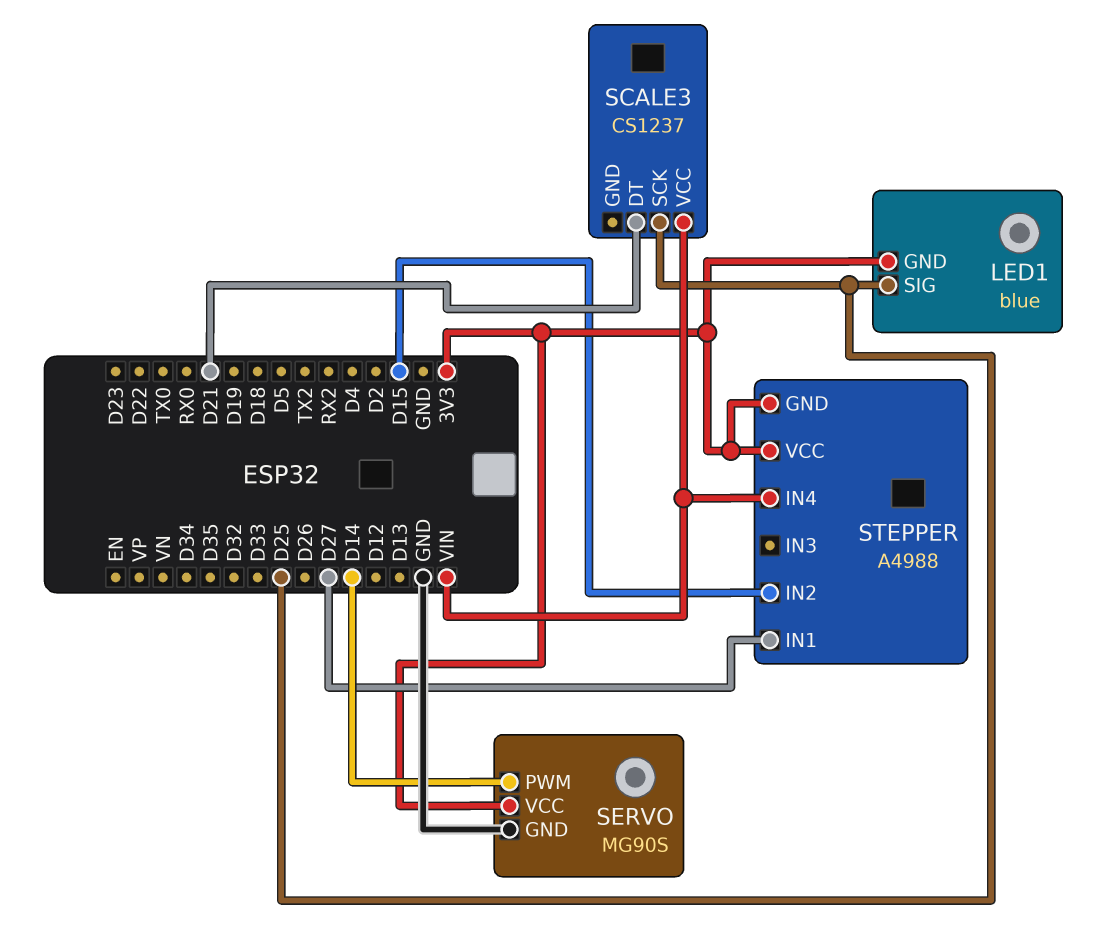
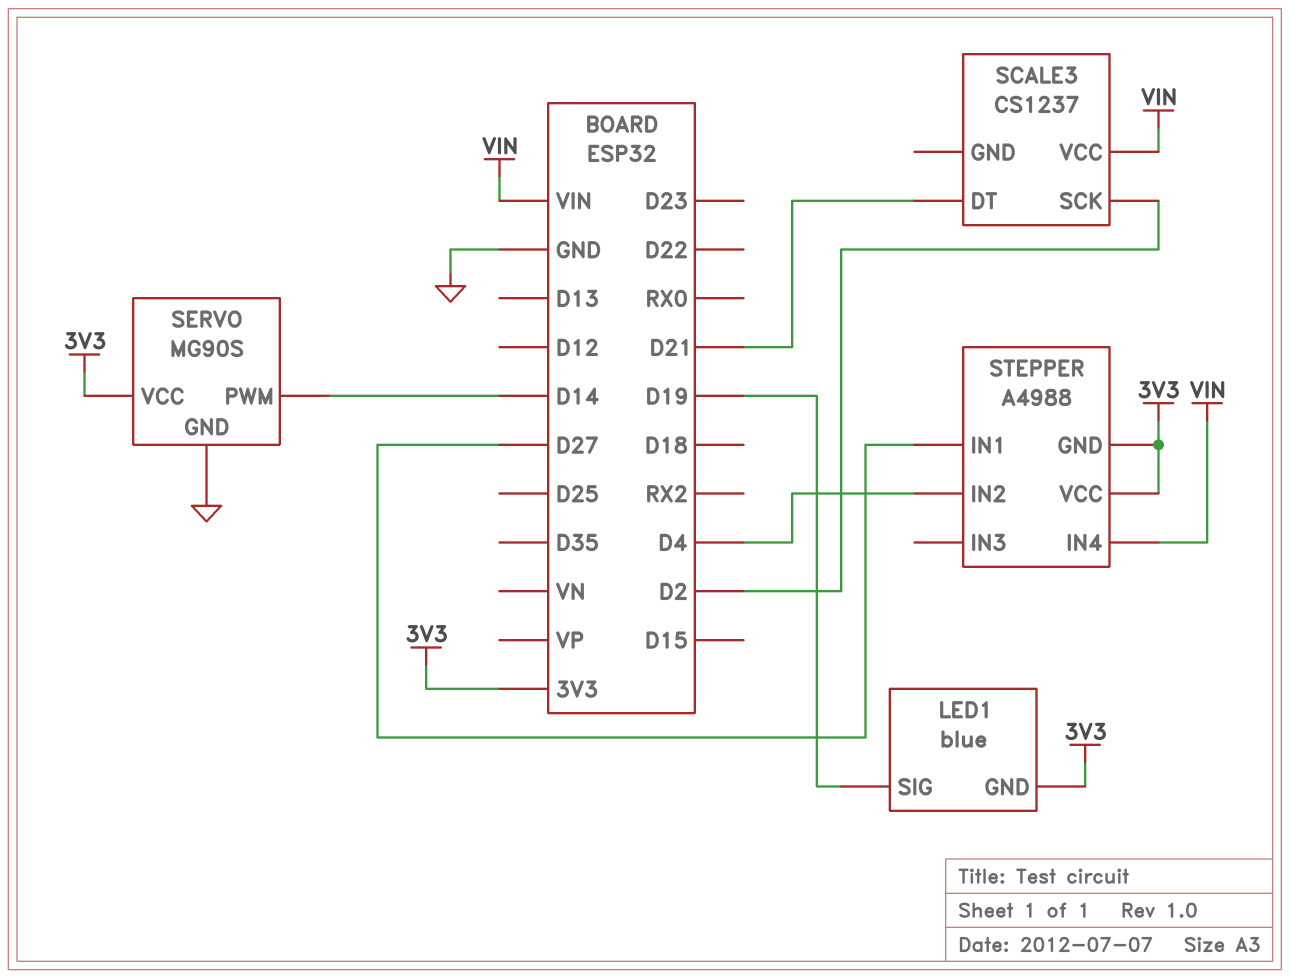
LED1 pin SIG: D25 -> D19
SCALE3 pin SCK: D25 -> D2
STEPPER pin IN2: D15 -> D4

